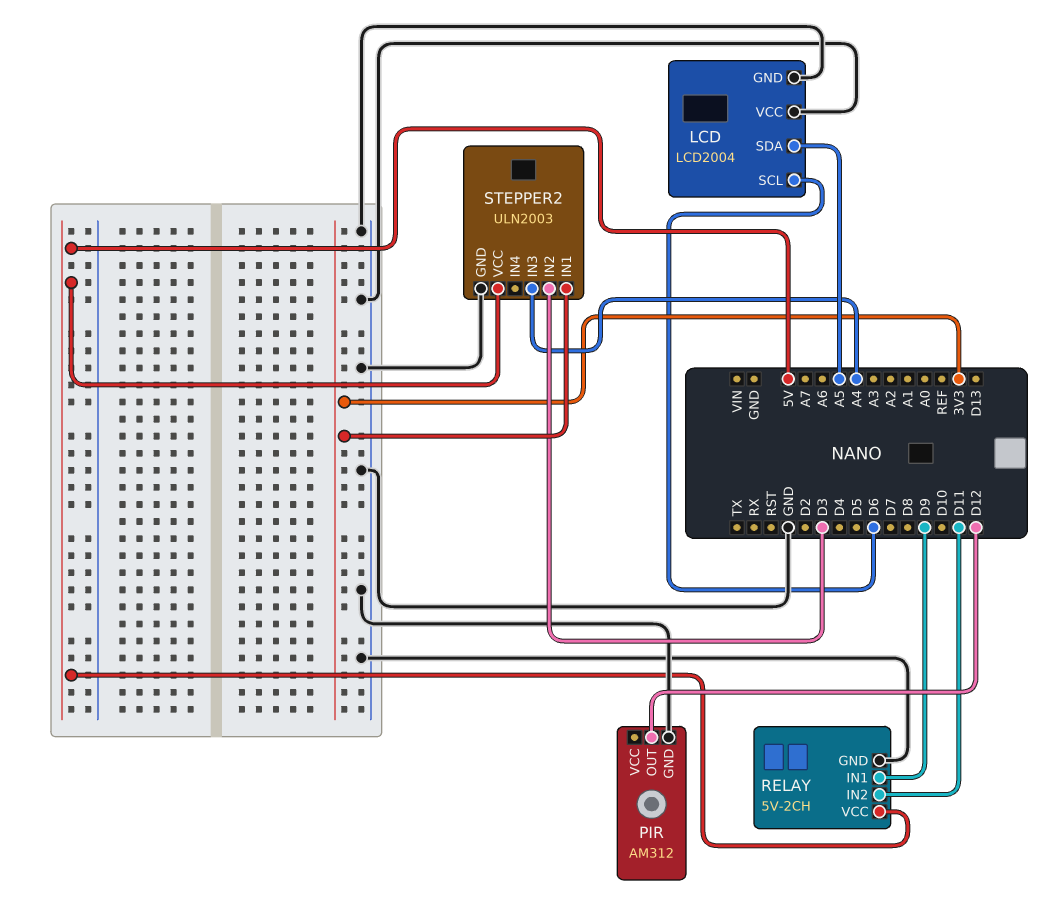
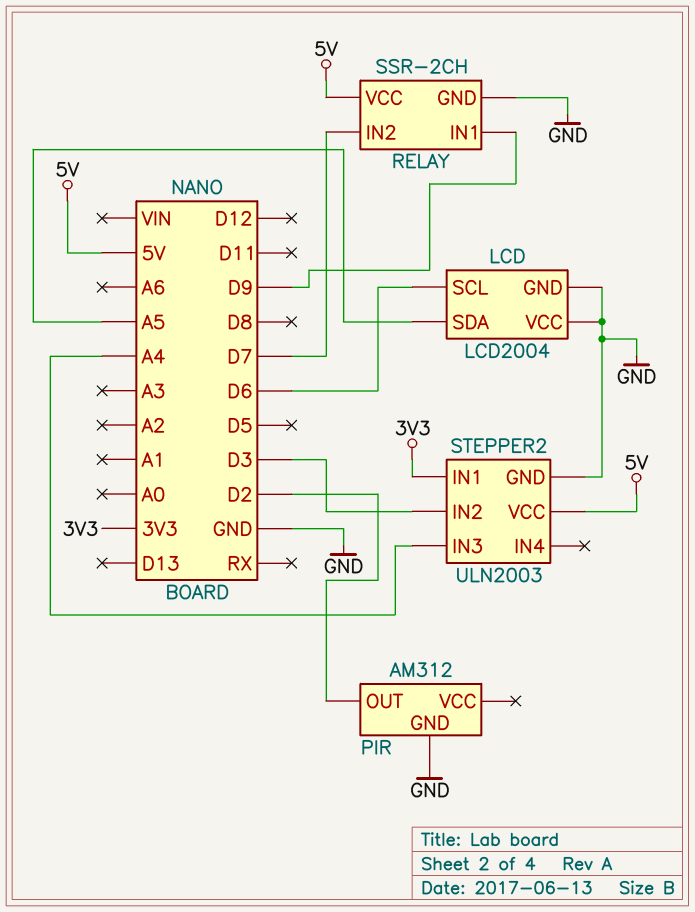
PIR pin OUT: D12 -> D2
RELAY: 5V-2CH -> SSR-2CH
RELAY pin IN2: D11 -> D7

